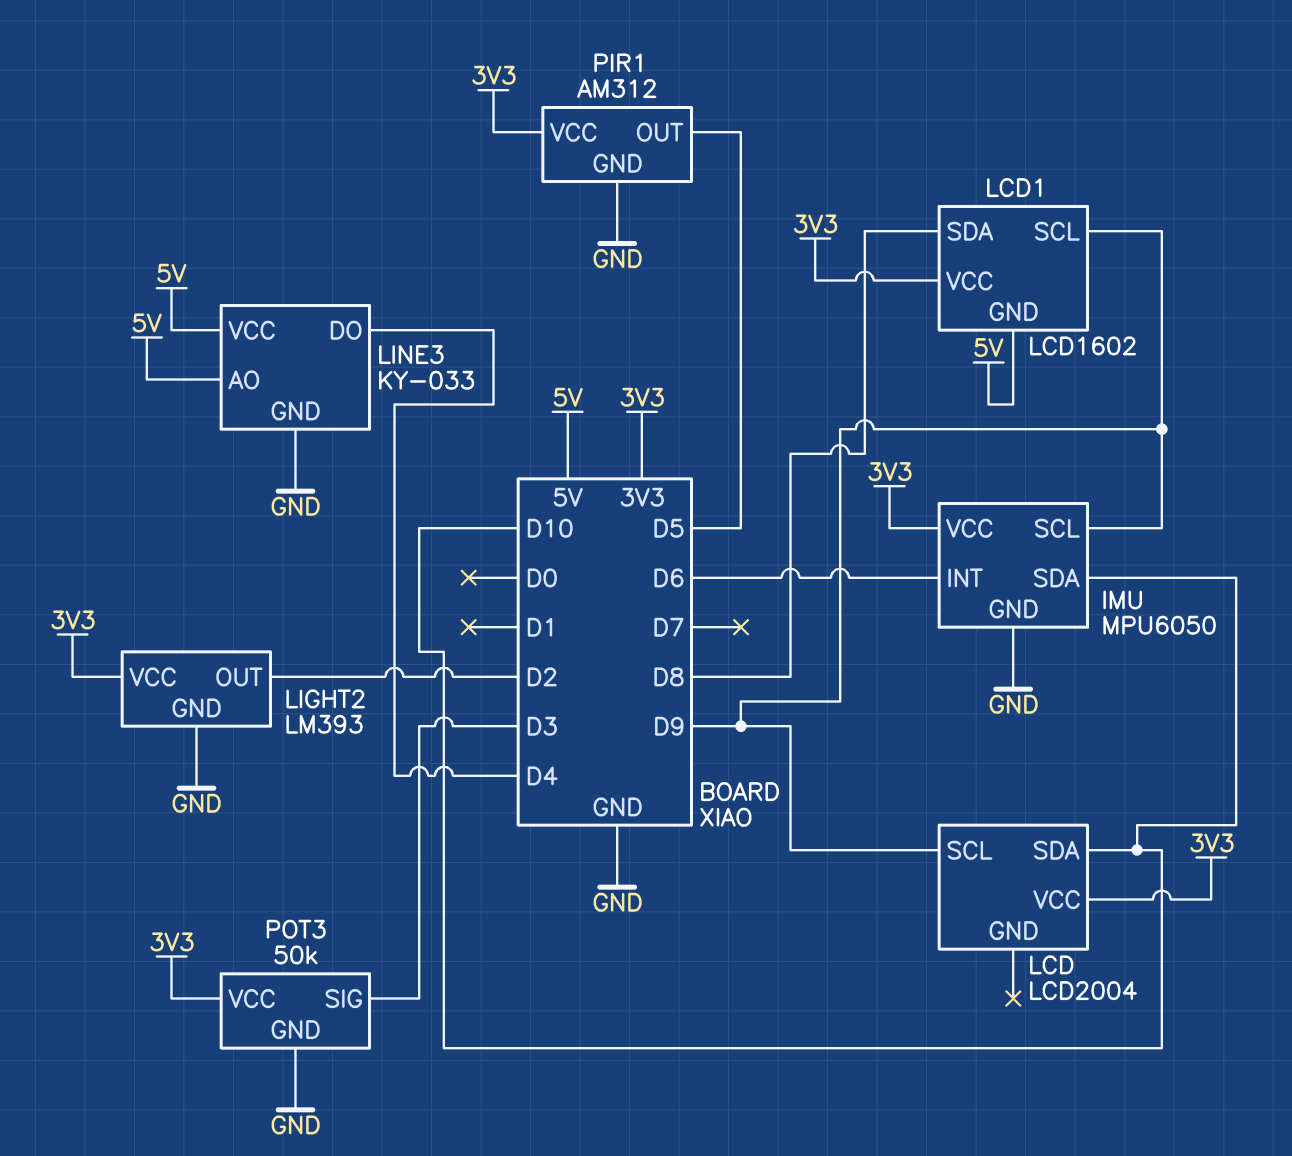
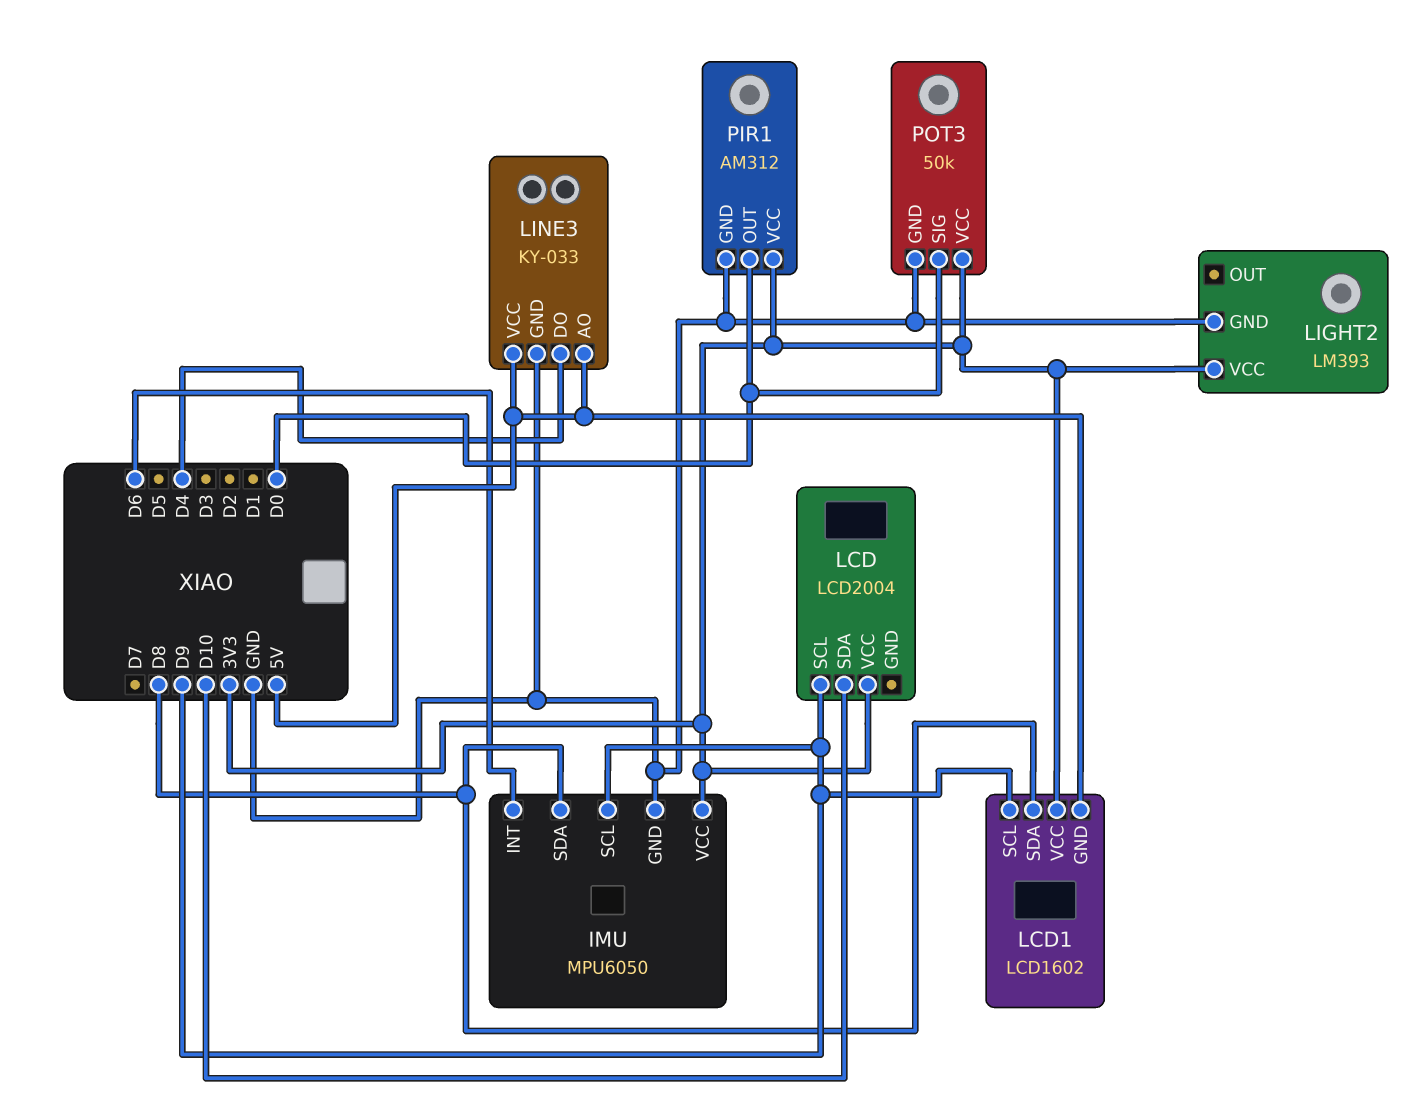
IMU pin SDA: D10 -> D8
LIGHT2 pin OUT: D2 -> none
PIR1 pin OUT: D5 -> D0
POT3 pin SIG: D3 -> D0

